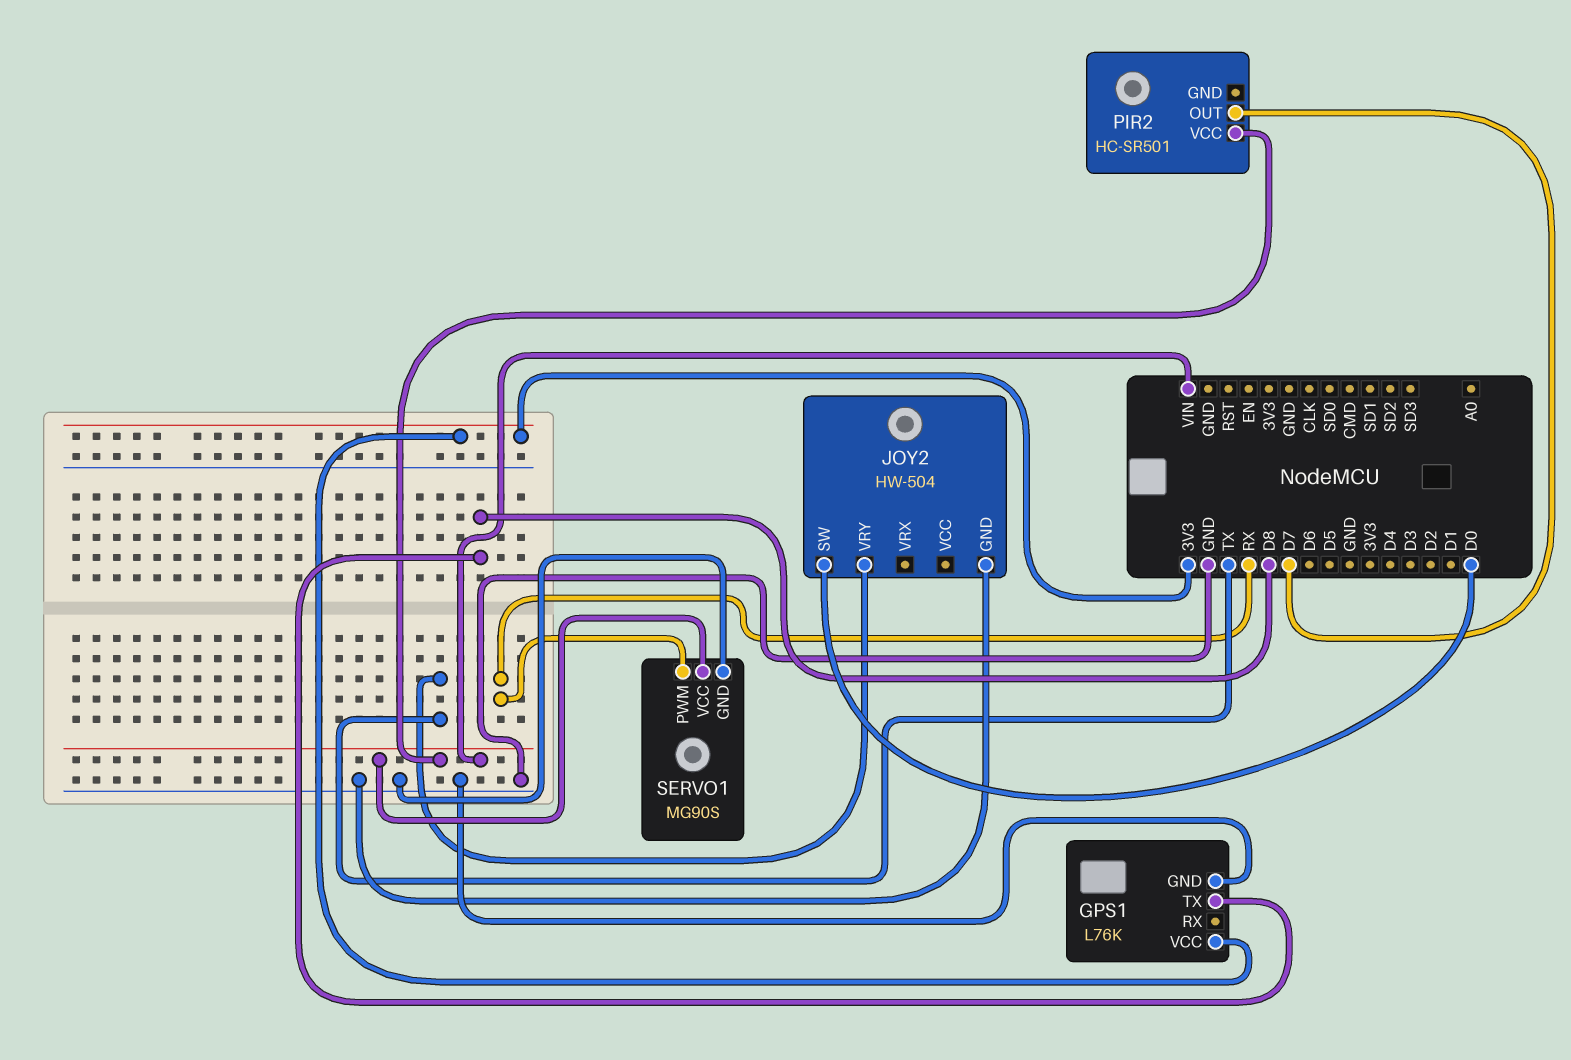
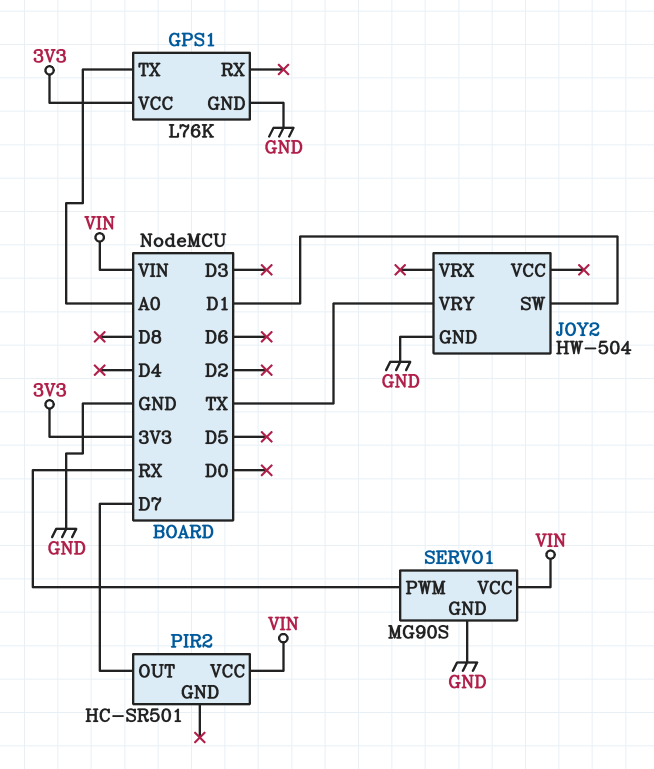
GPS1 pin TX: D8 -> A0
JOY2 pin SW: D0 -> D1

